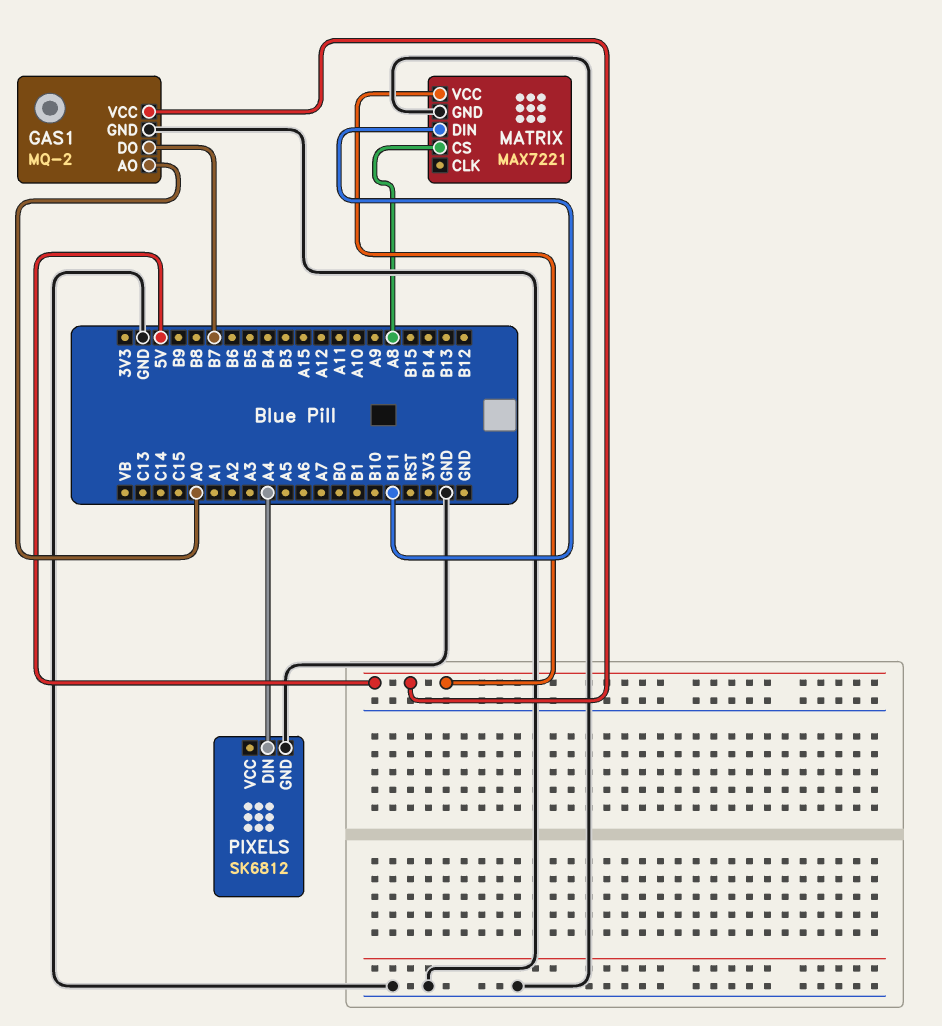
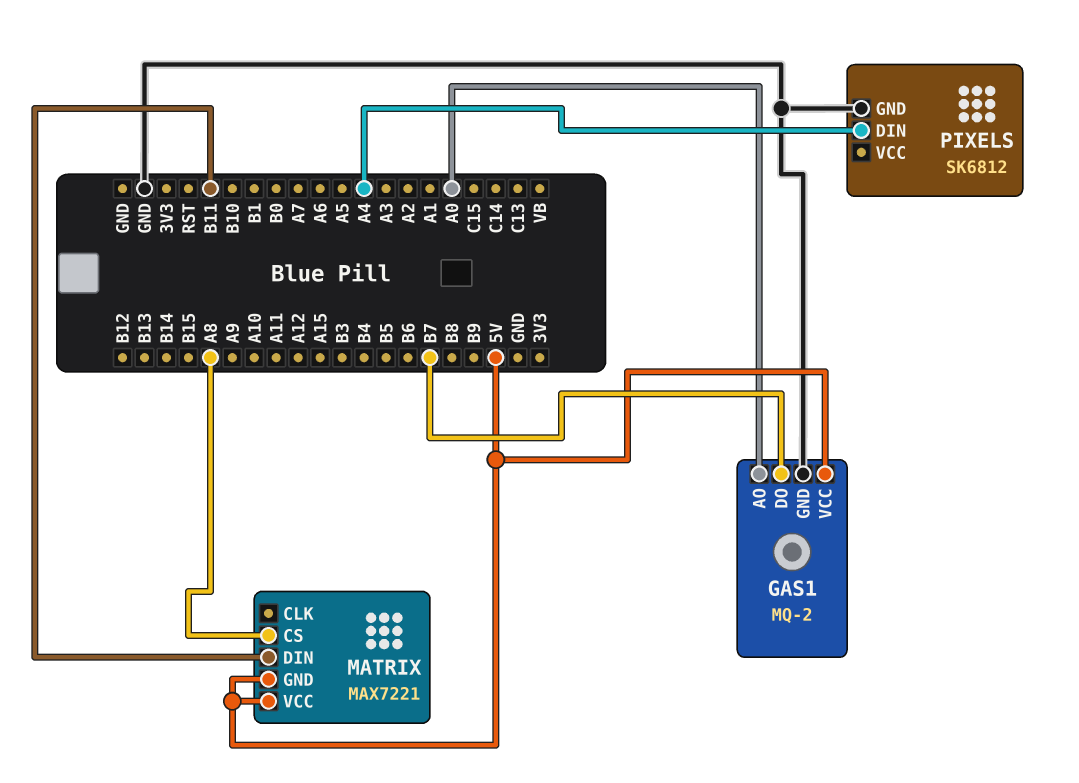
MATRIX pin GND: GND -> 5V

